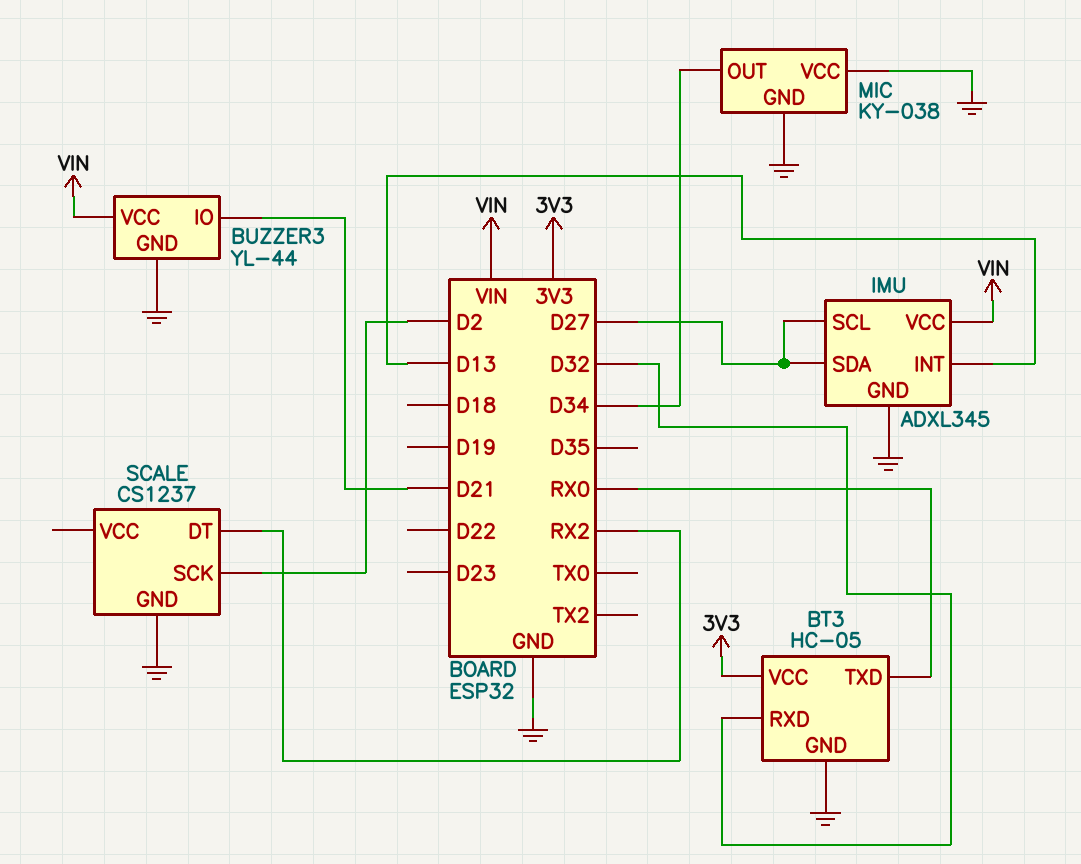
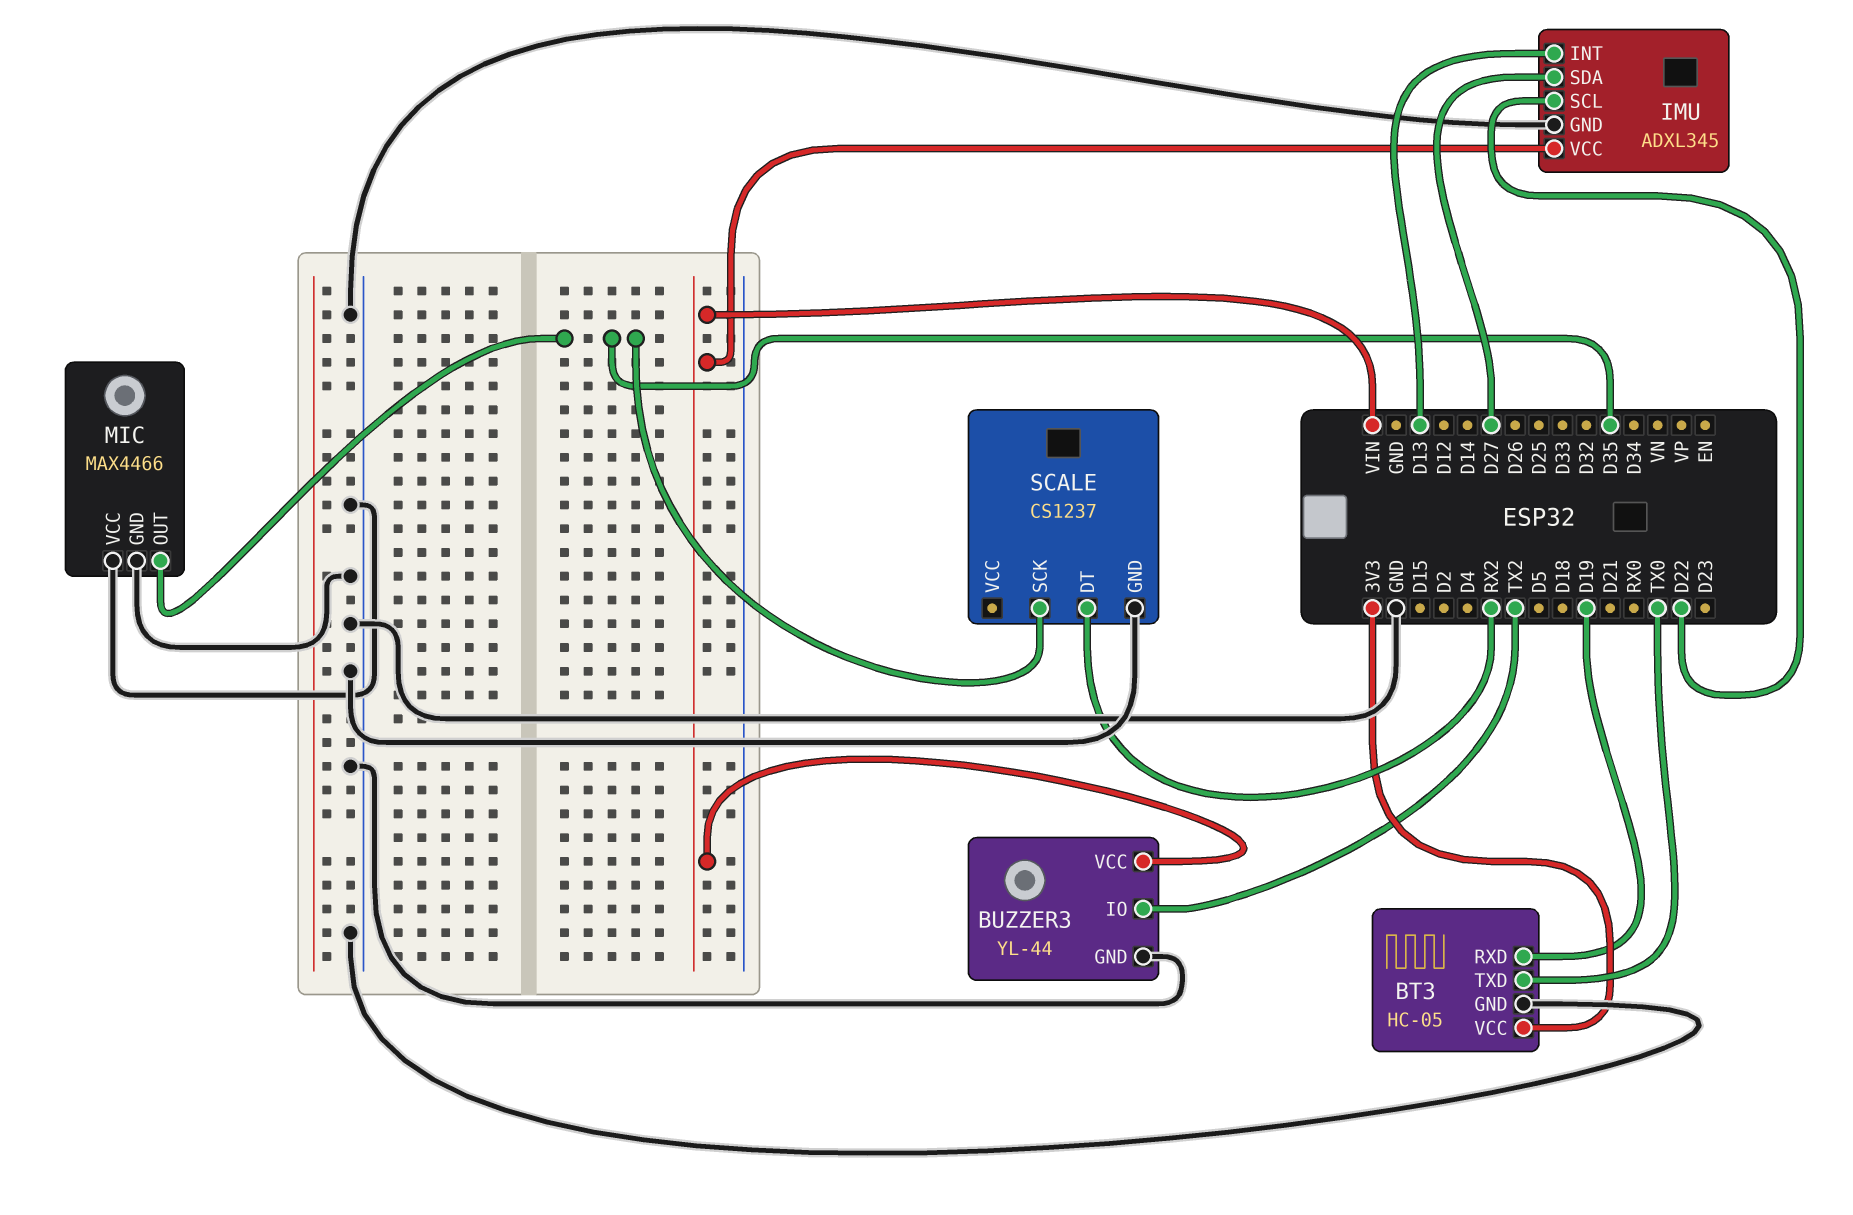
BT3 pin RXD: D32 -> D19
BT3 pin TXD: RX0 -> TX0
BUZZER3 pin IO: D21 -> TX2
IMU pin SCL: D27 -> D22
MIC: KY-038 -> MAX4466
MIC pin OUT: D34 -> D35
SCALE pin SCK: D2 -> D35

